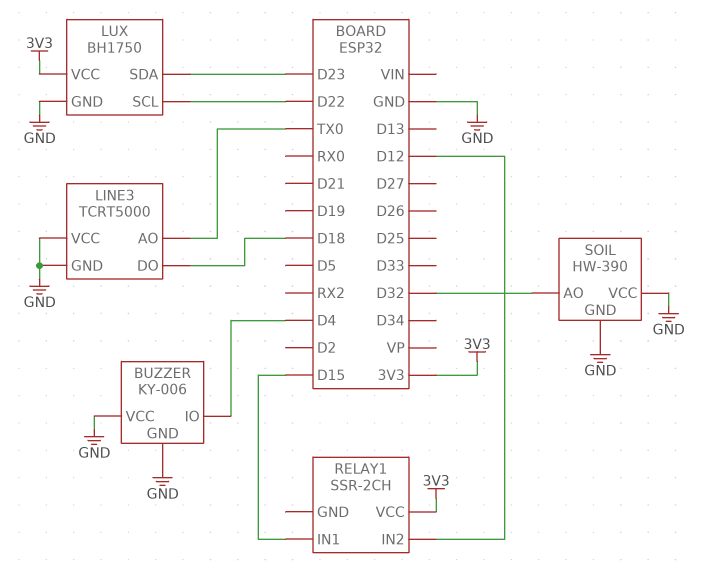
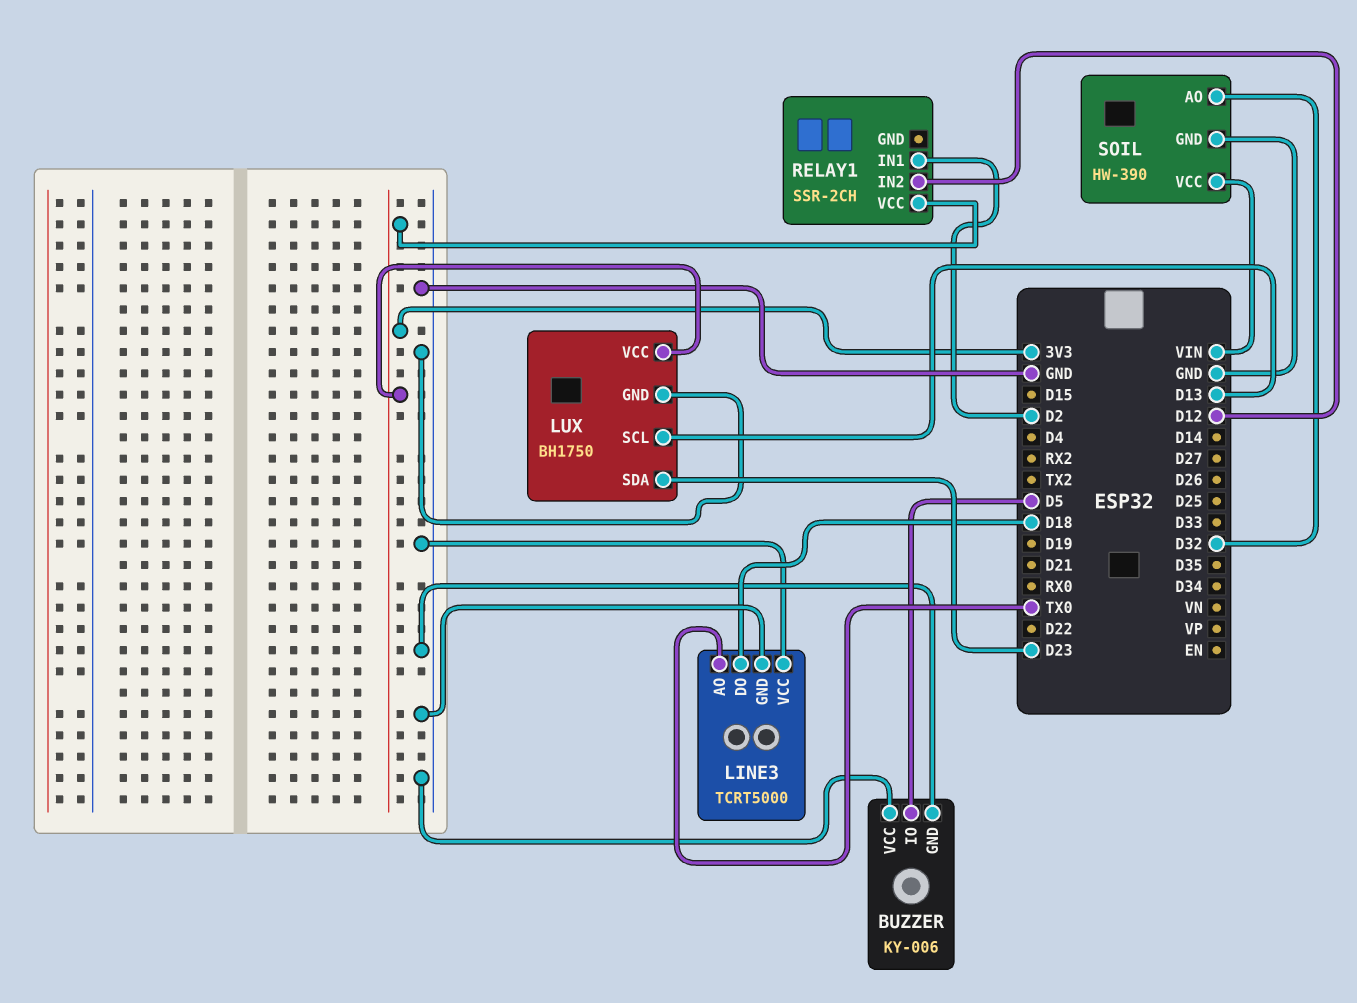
BUZZER pin IO: D4 -> D5
LUX pin SCL: D22 -> D13
RELAY1 pin IN1: D15 -> D2
SOIL pin VCC: GND -> VIN

